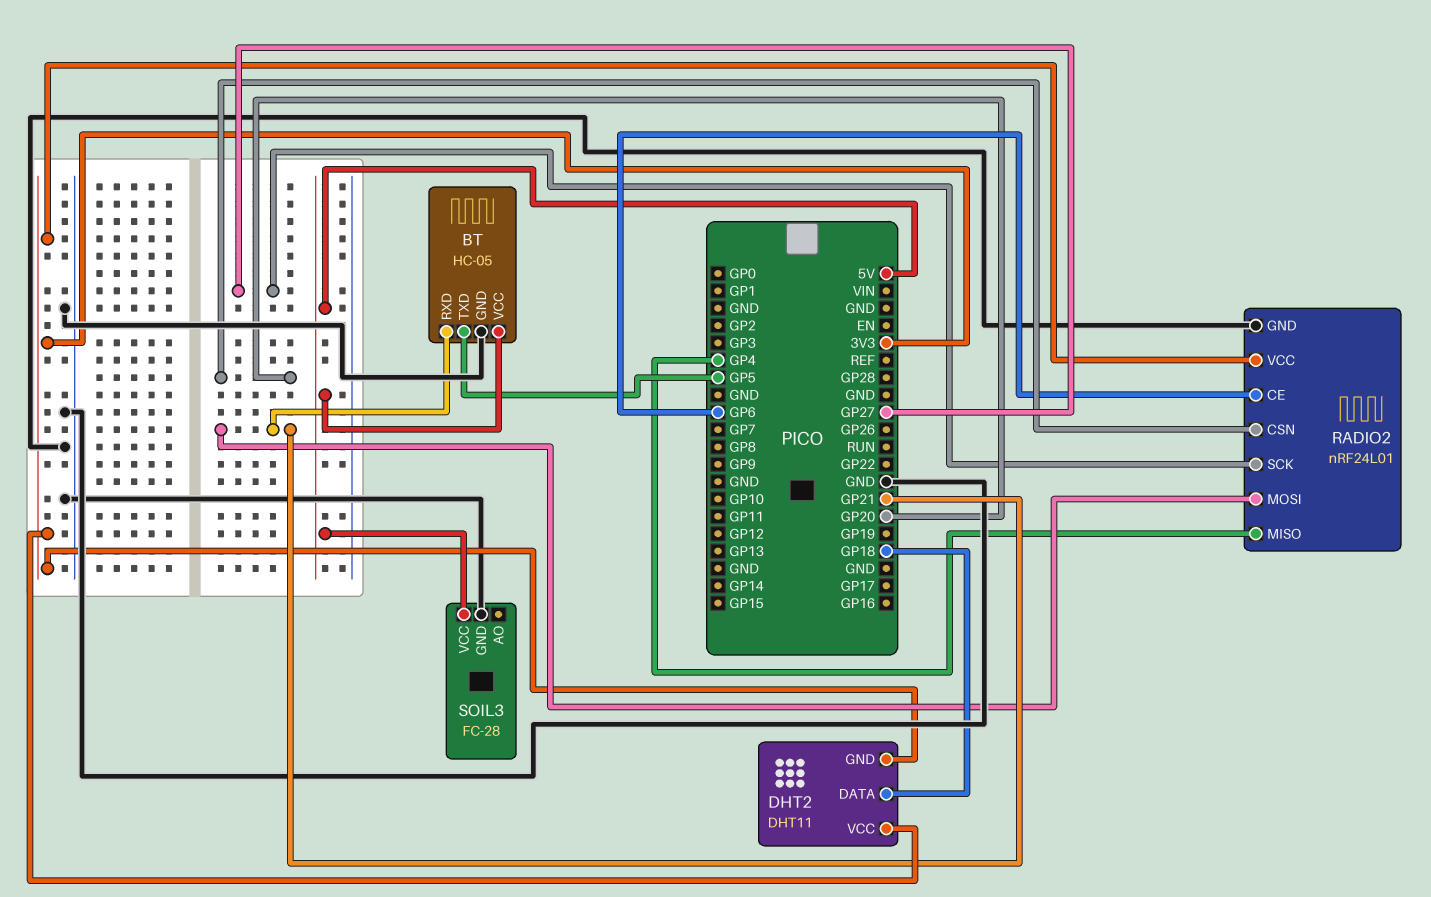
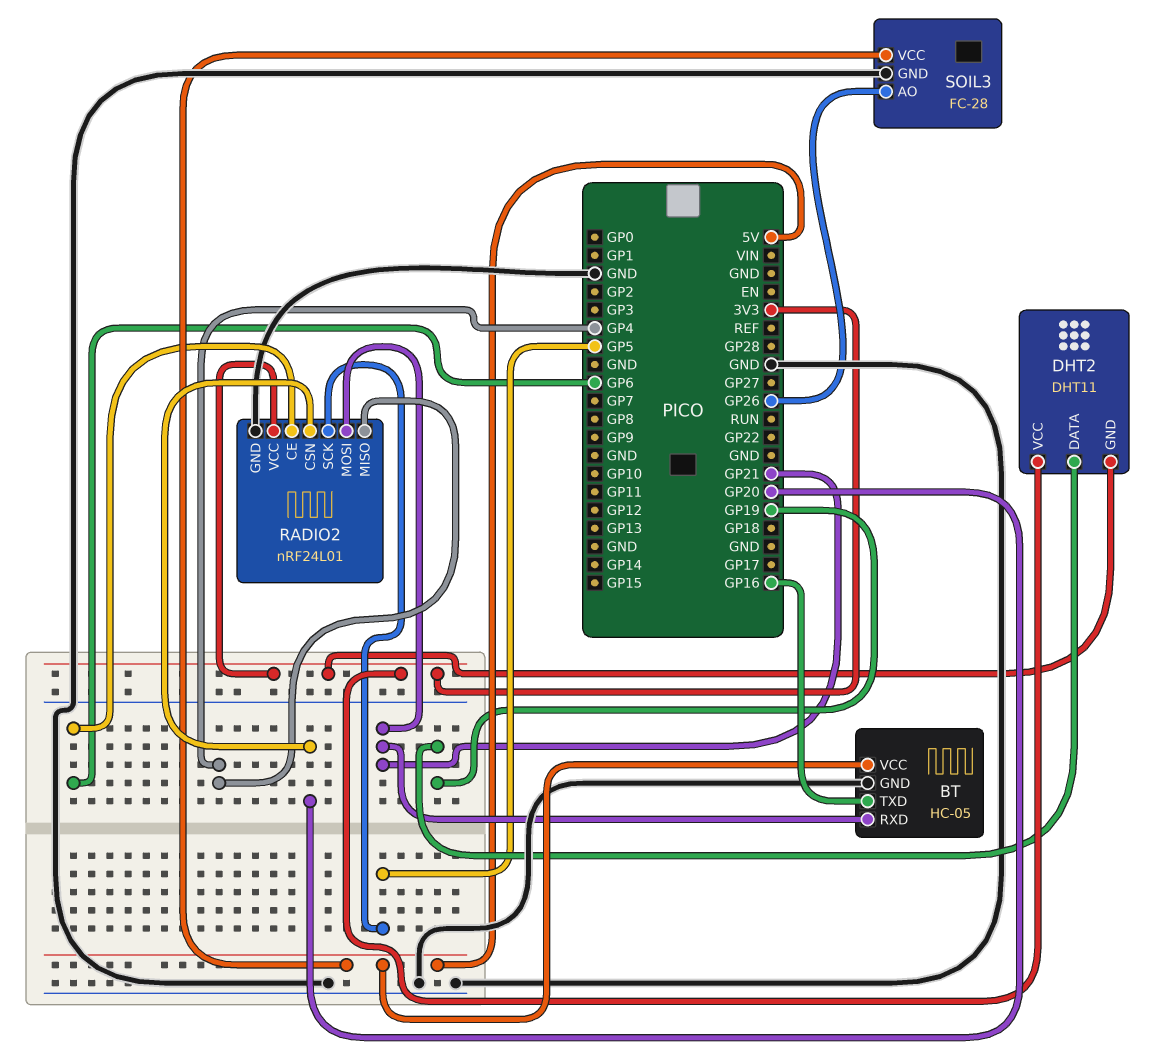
BT pin TXD: GP5 -> GP16
DHT2 pin DATA: GP18 -> GP19
RADIO2 pin SCK: GP27 -> GP5
SOIL3 pin AO: none -> GP26

